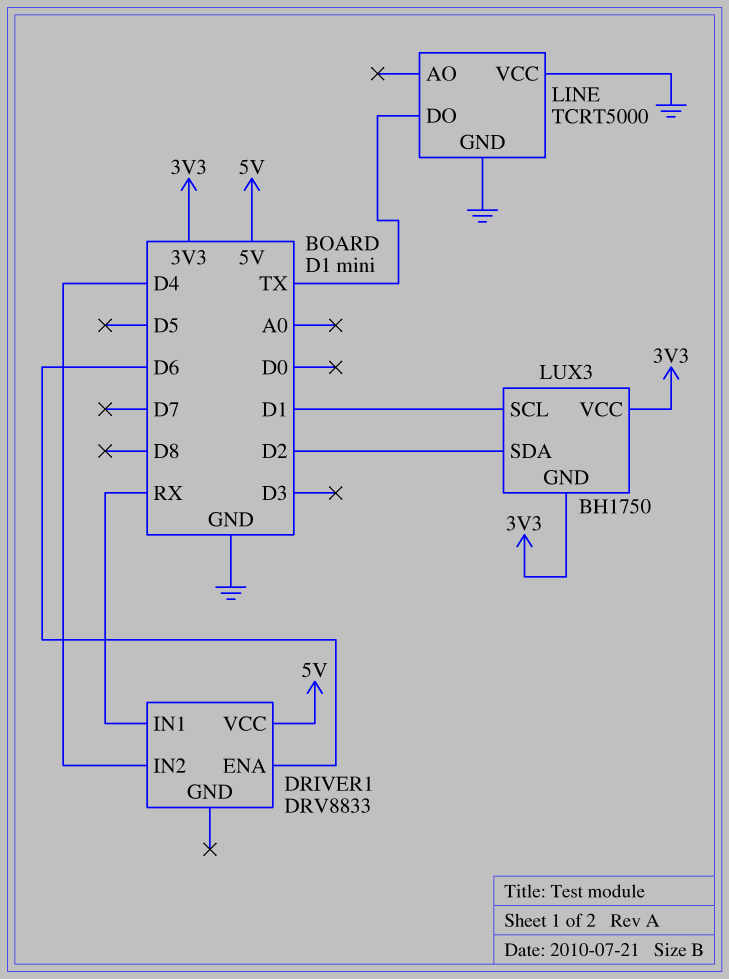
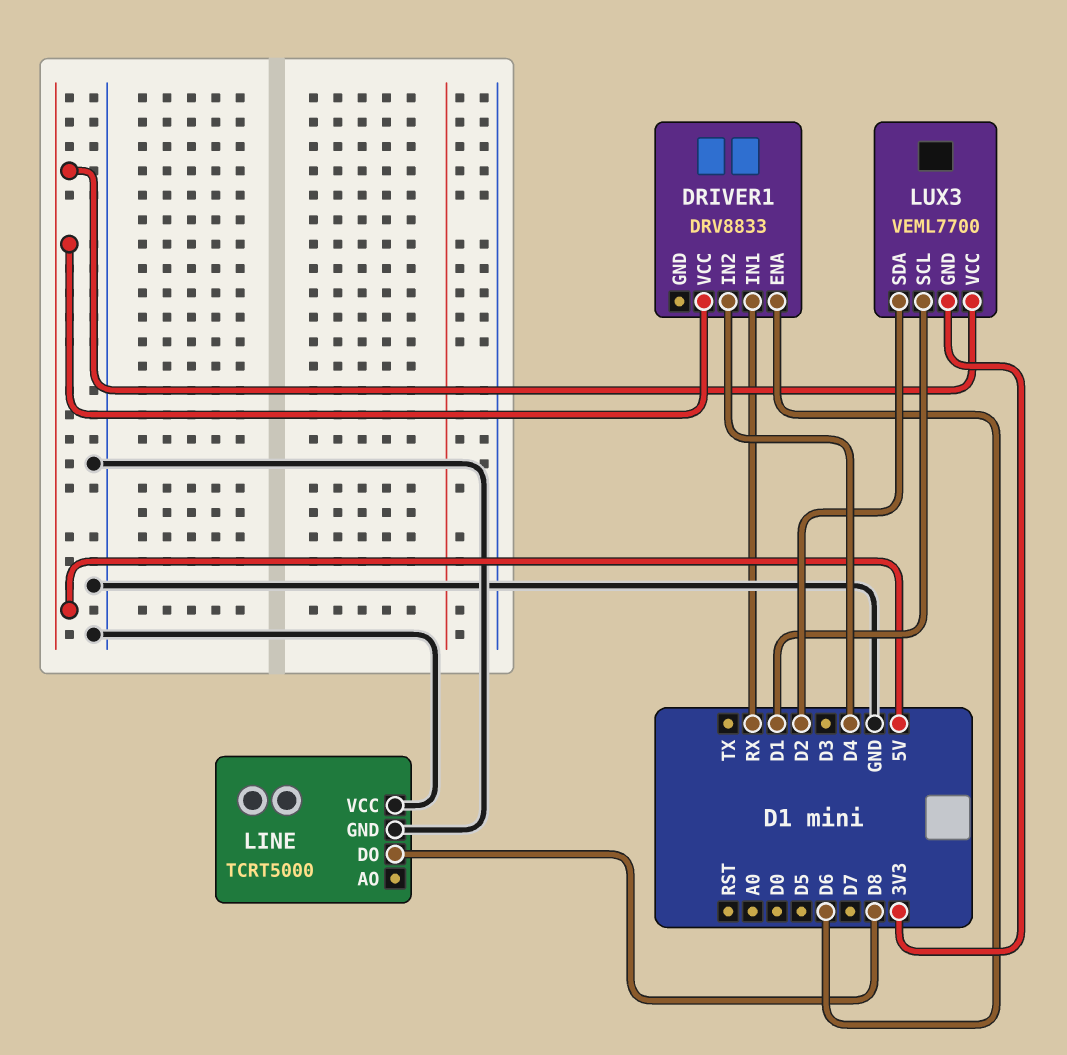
LINE pin DO: TX -> D8
LUX3: BH1750 -> VEML7700
LUX3 pin VCC: 3V3 -> 5V

